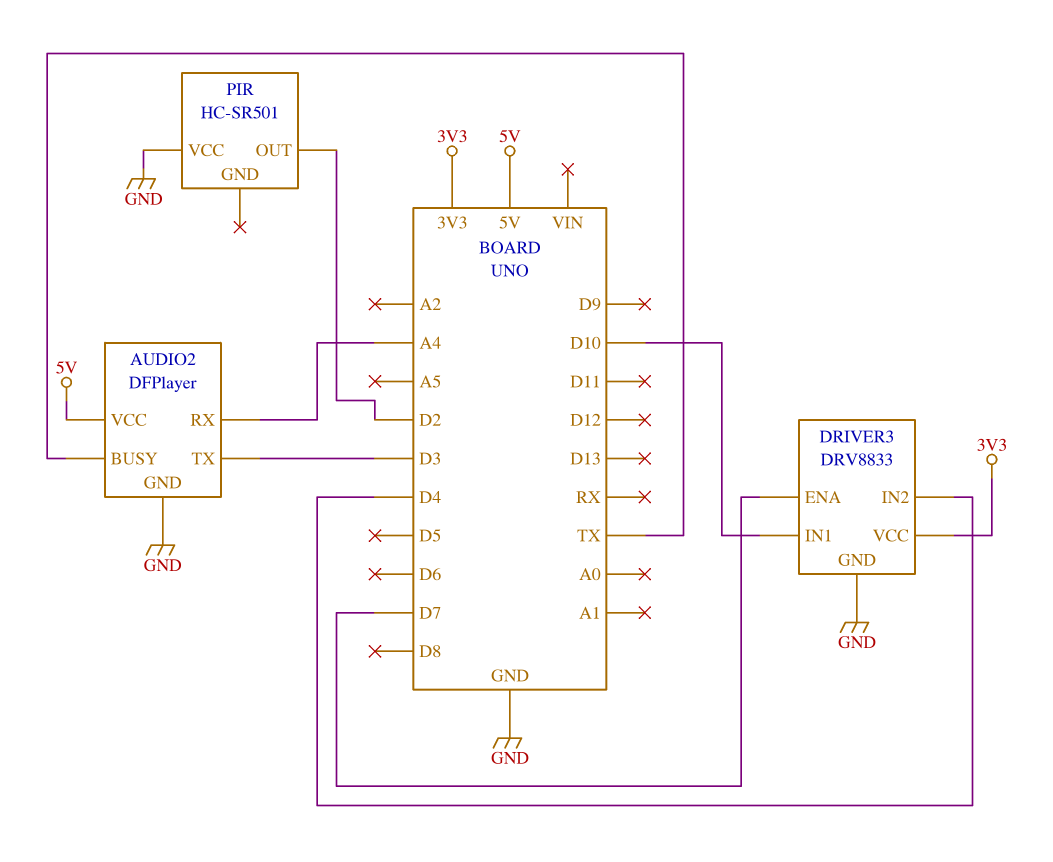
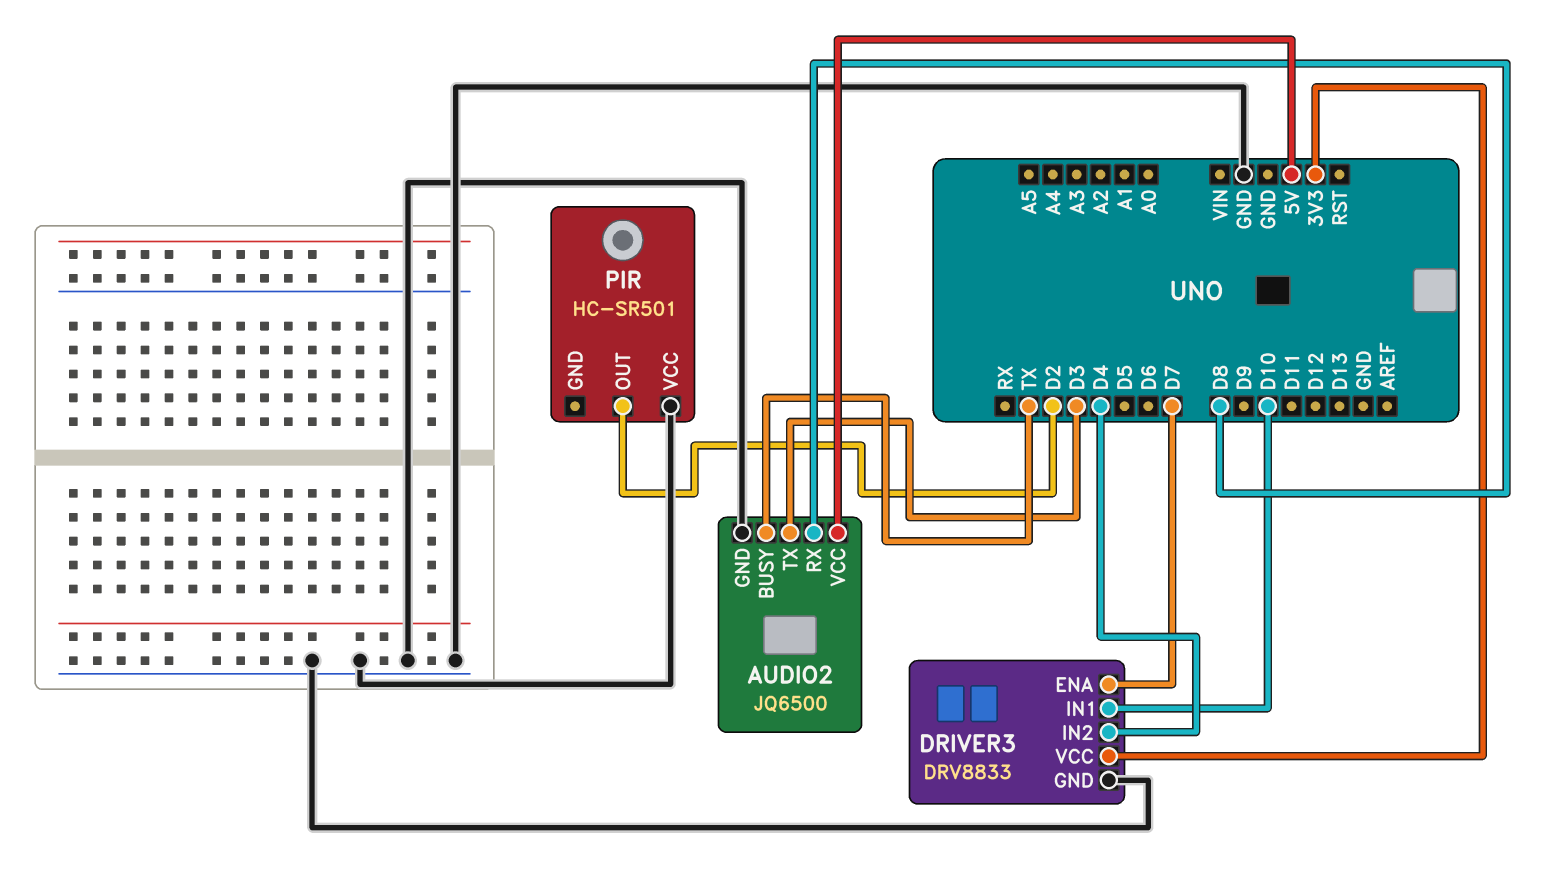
AUDIO2: DFPlayer -> JQ6500
AUDIO2 pin RX: A4 -> D8

